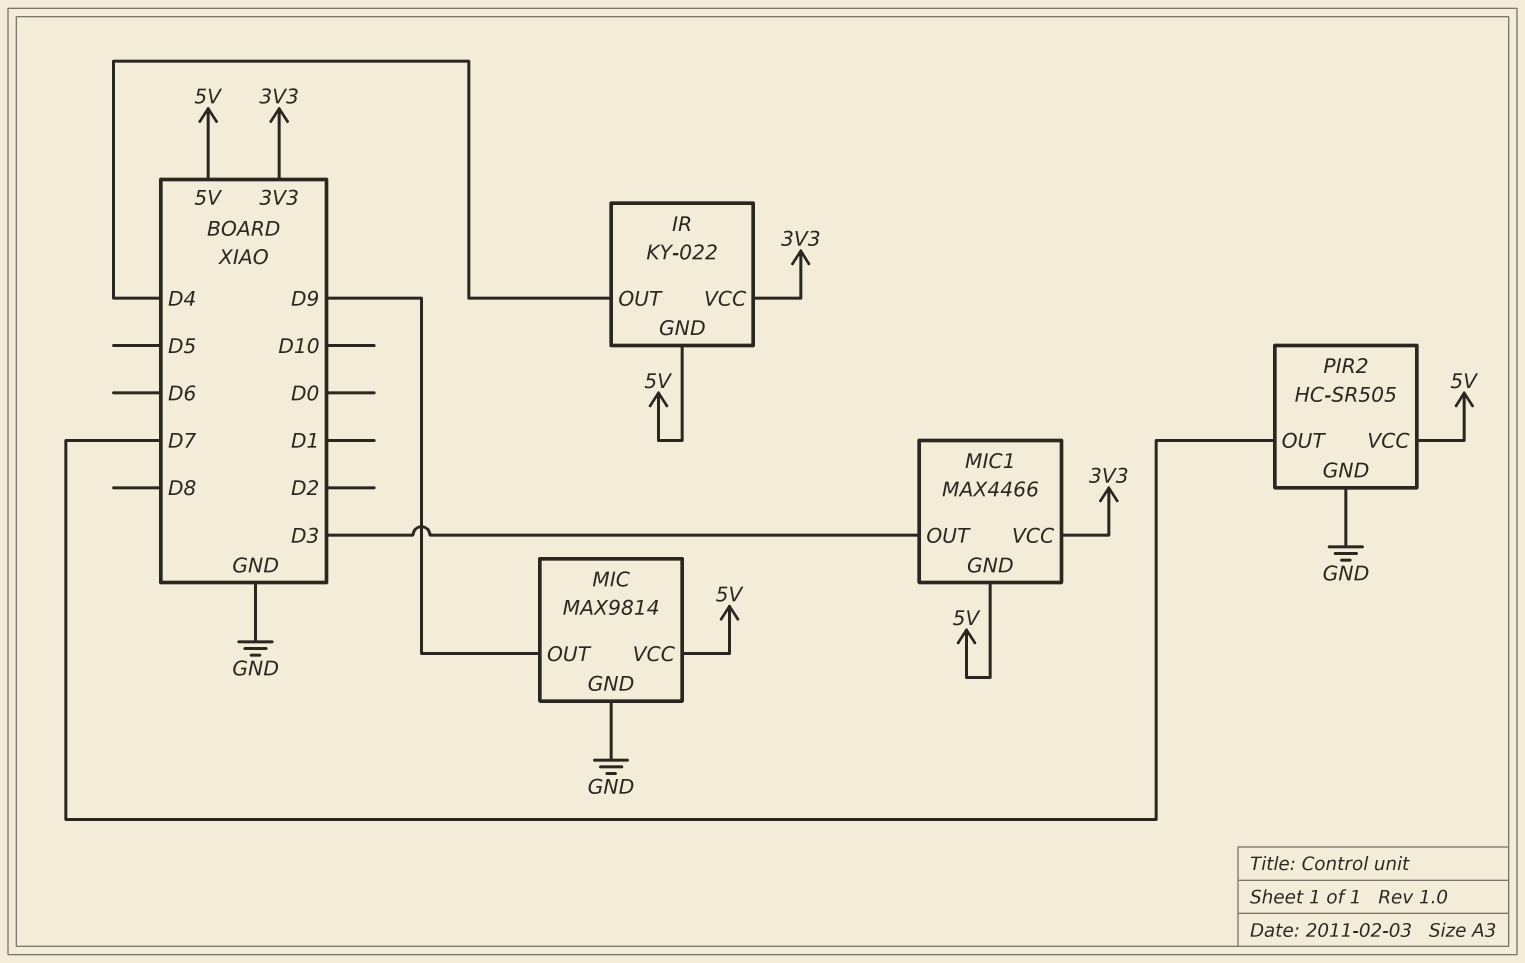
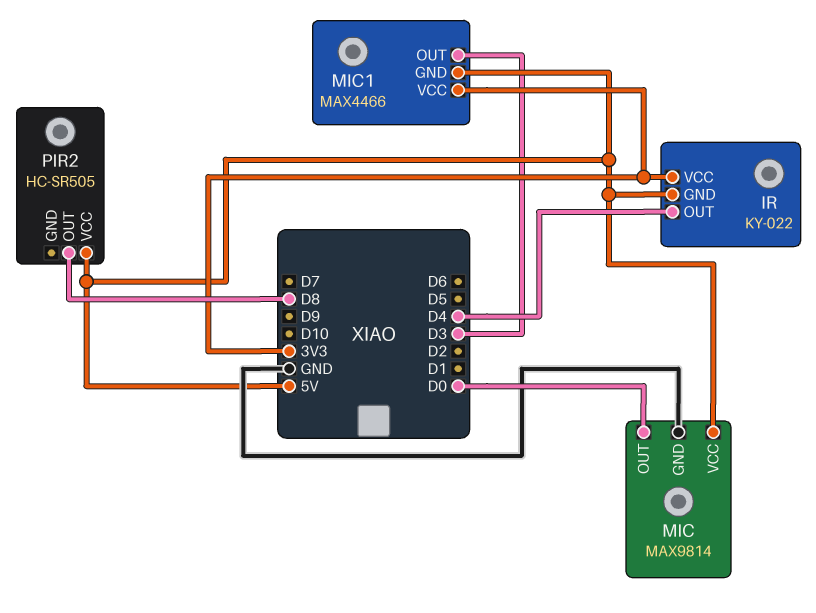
MIC pin OUT: D9 -> D0
PIR2 pin GND: GND -> none
PIR2 pin OUT: D7 -> D8

